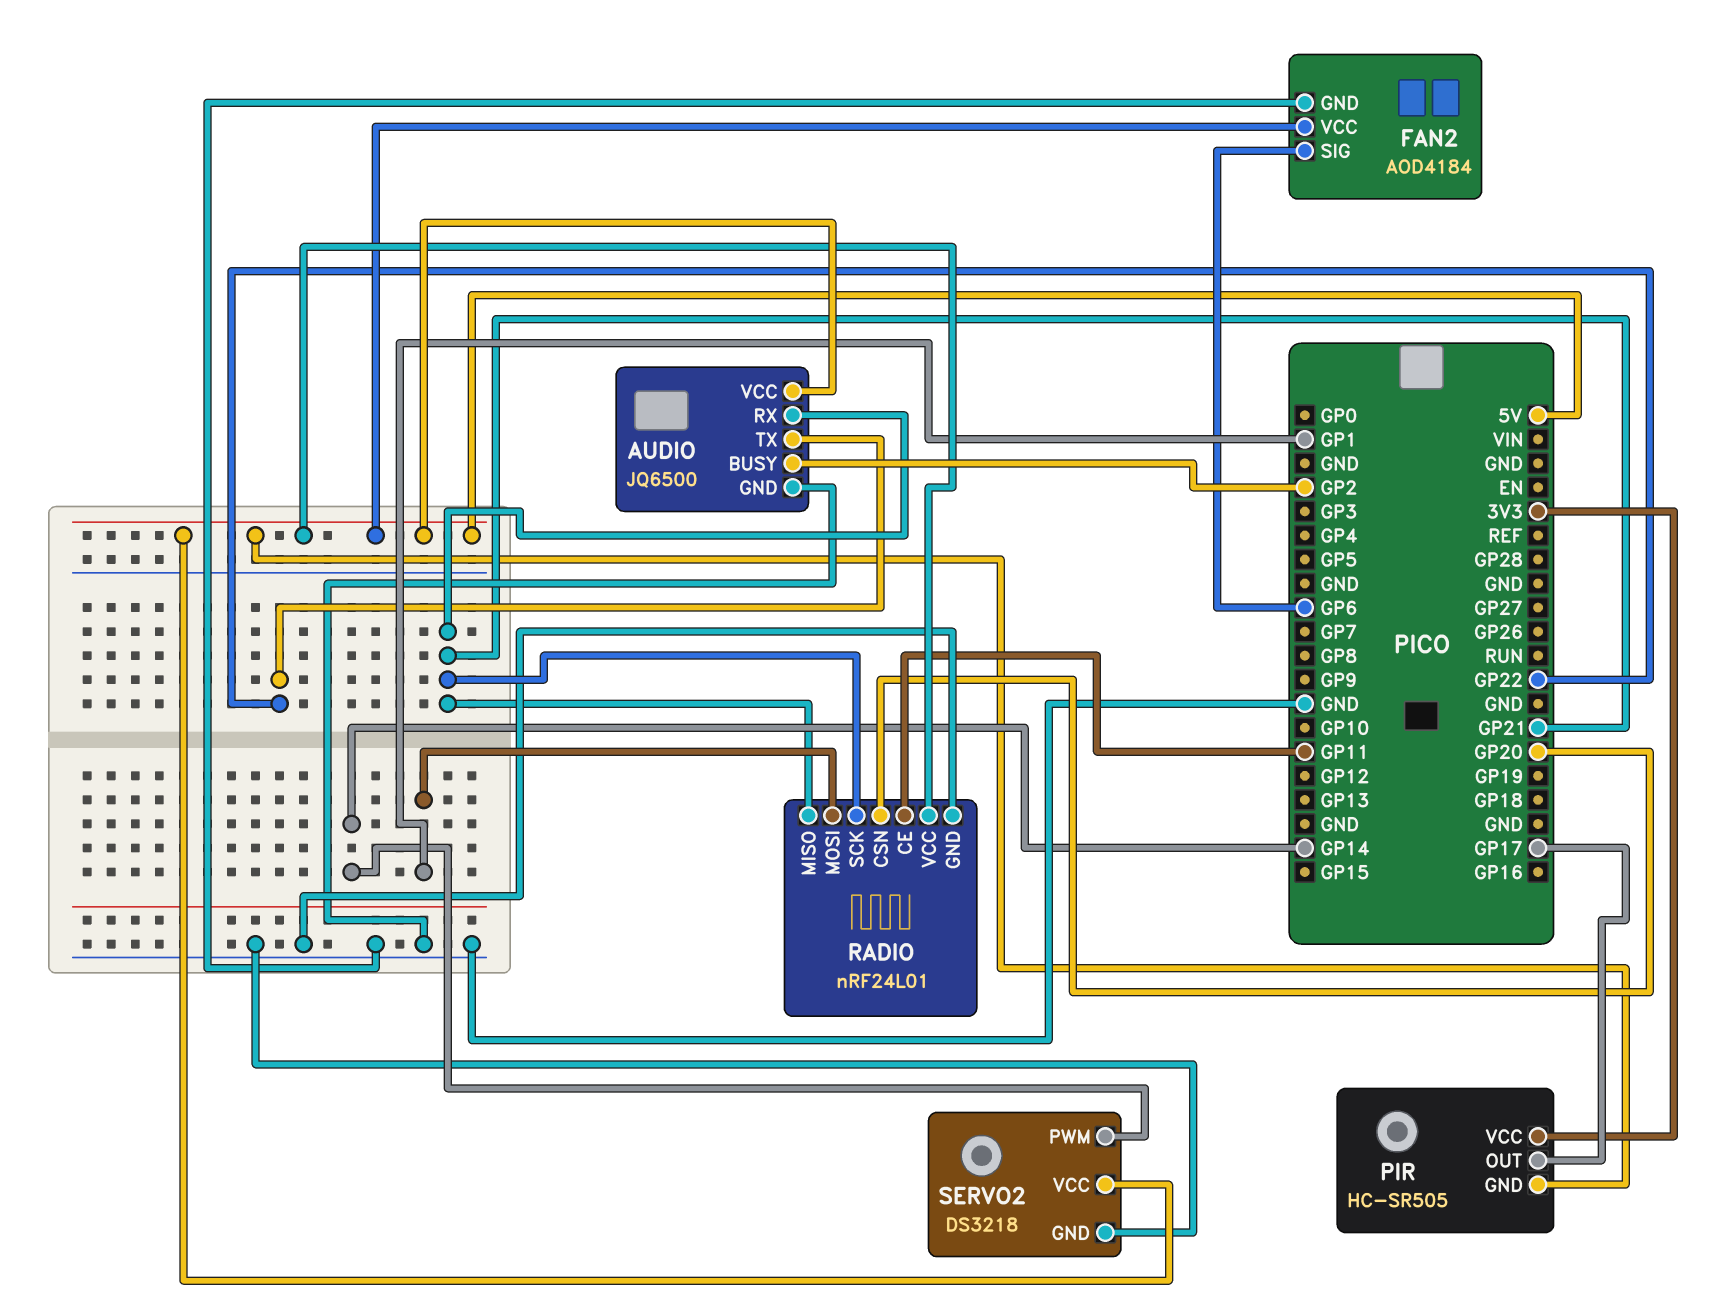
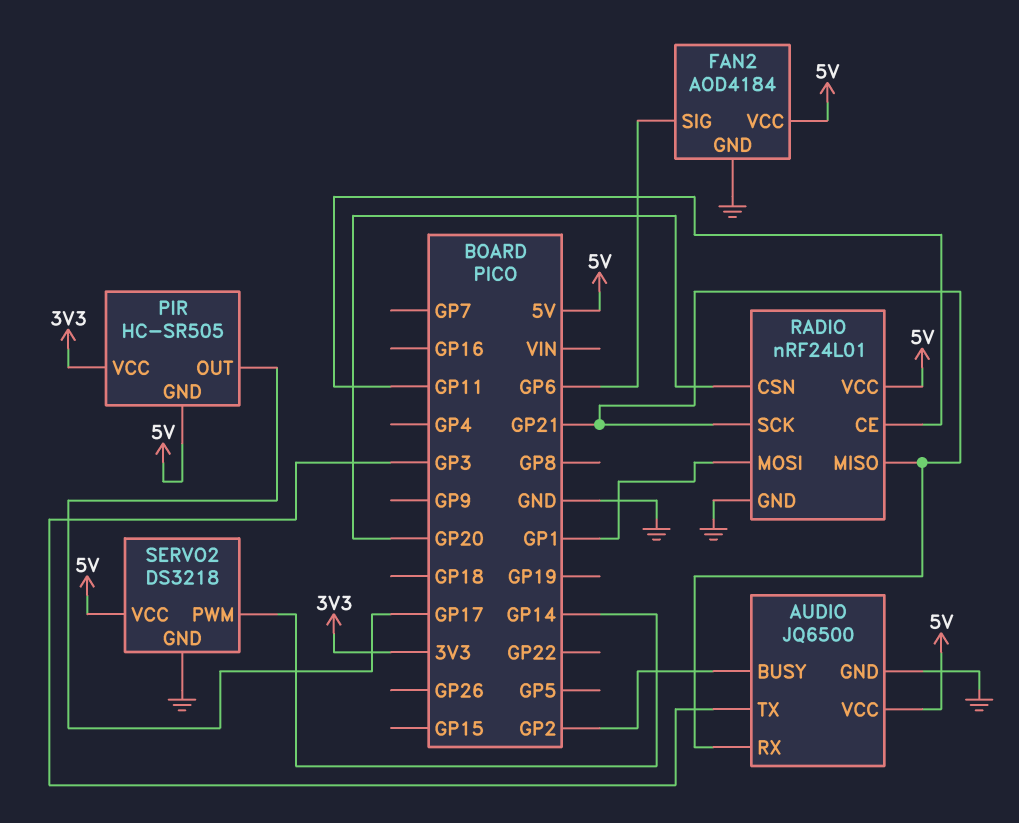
AUDIO pin TX: GP22 -> GP3

